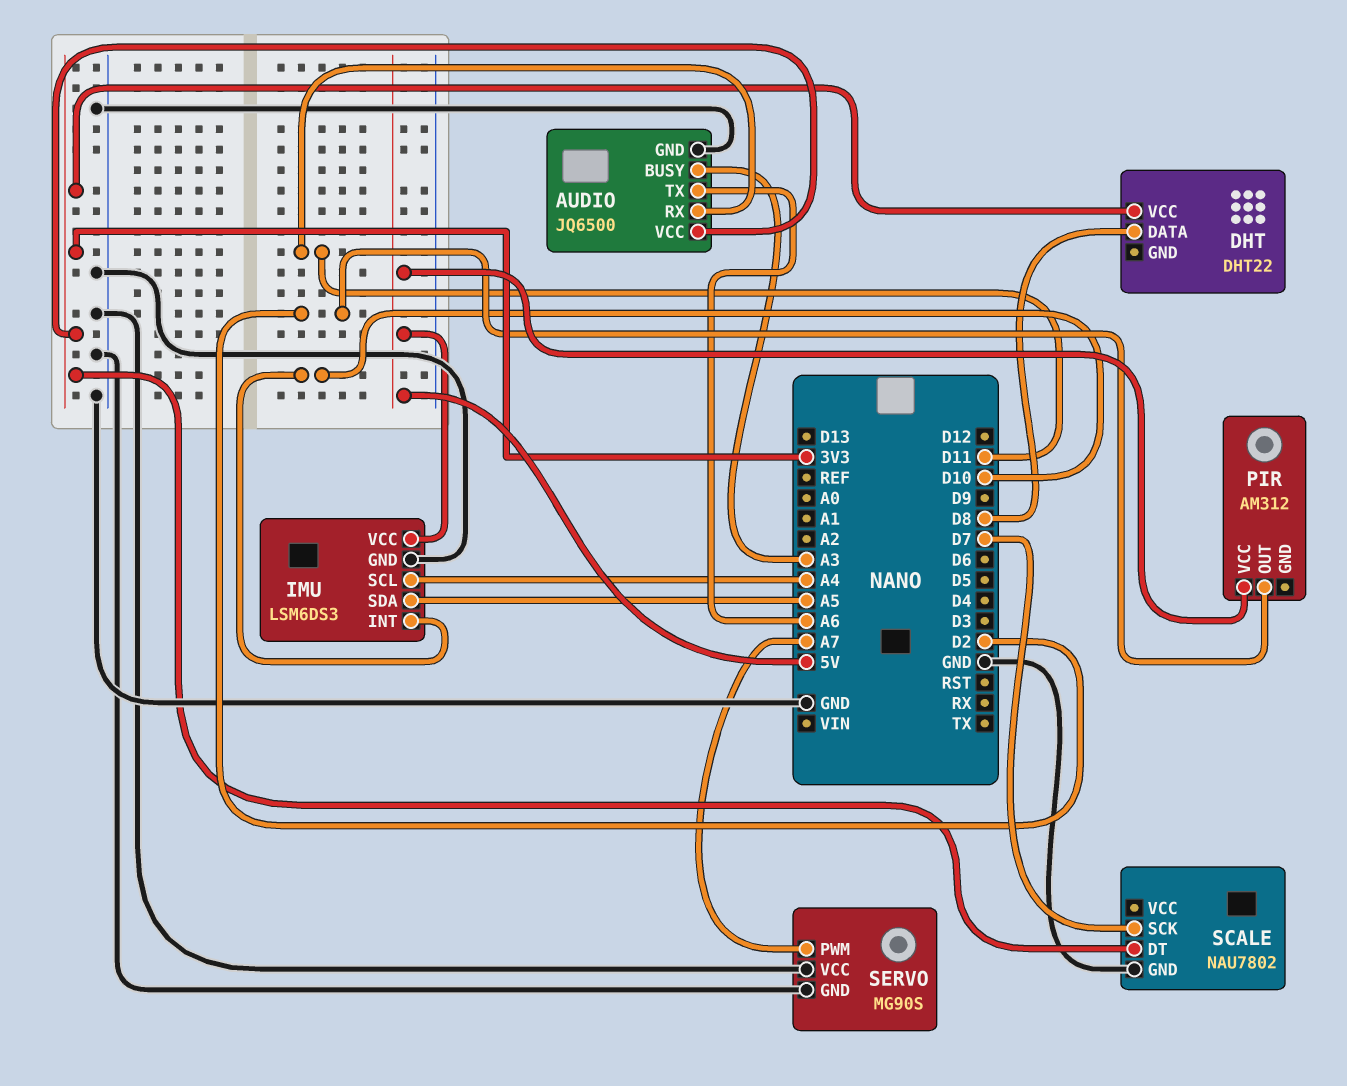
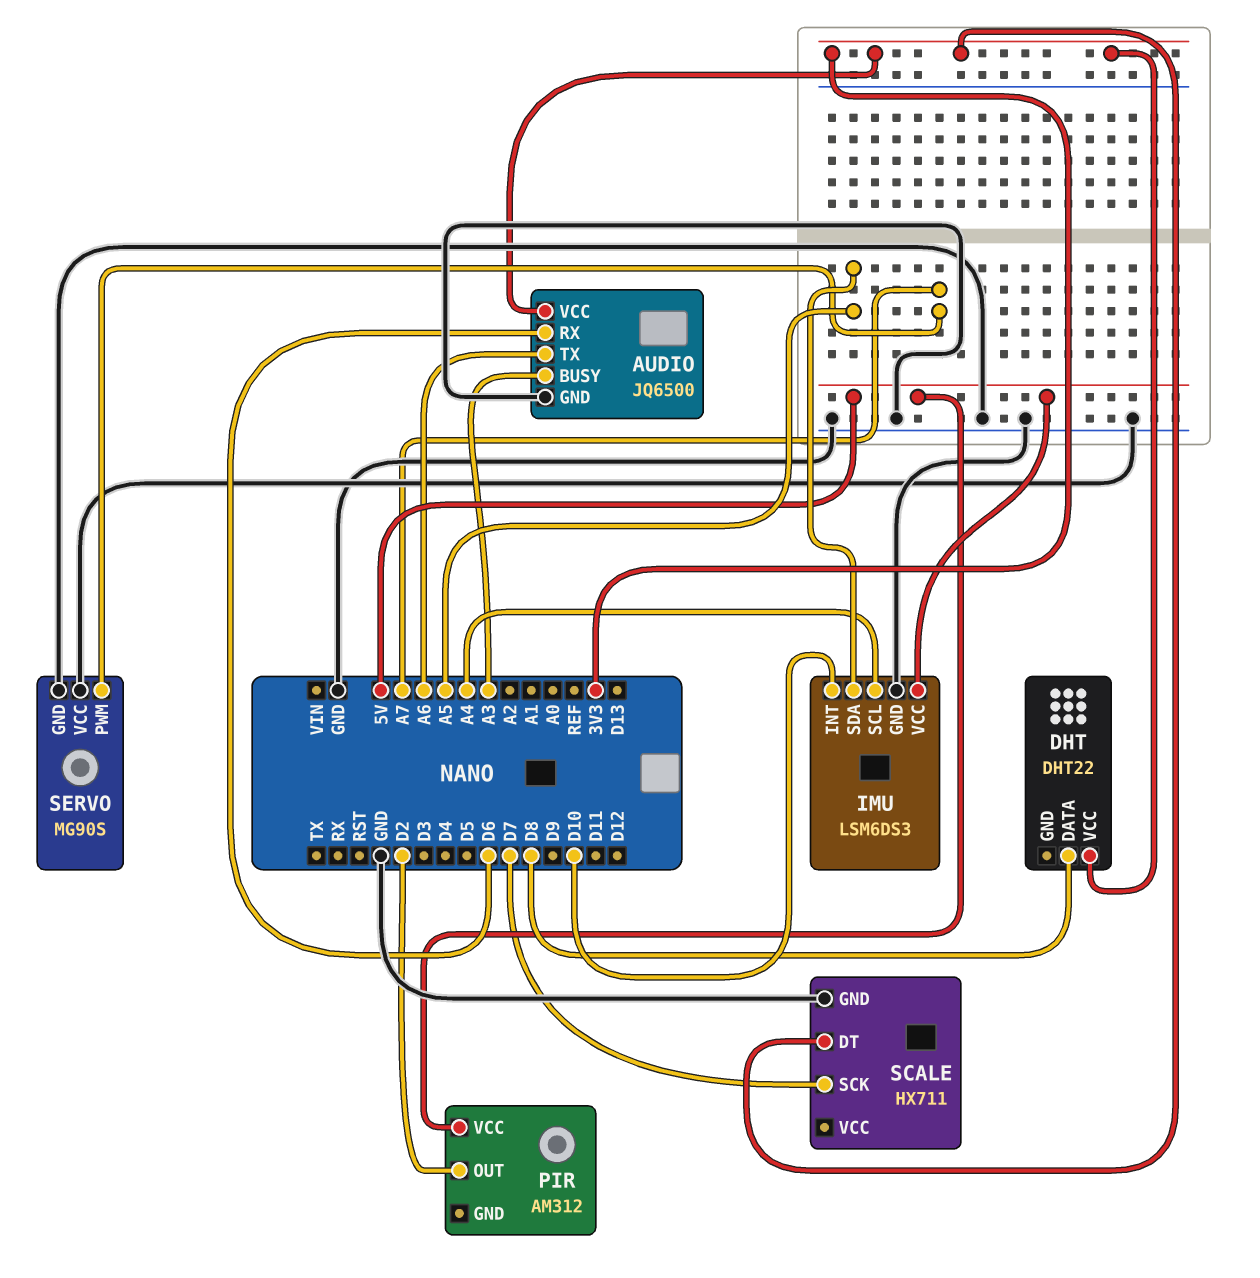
AUDIO pin RX: D11 -> D6
SCALE: NAU7802 -> HX711

